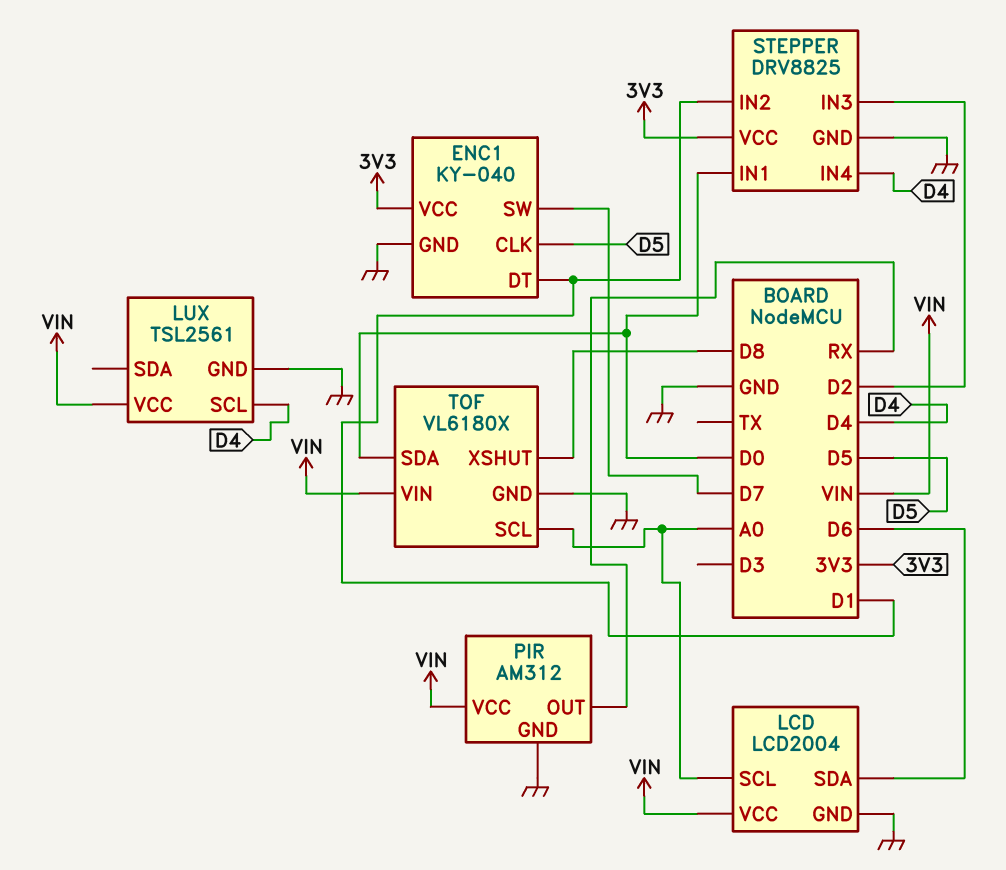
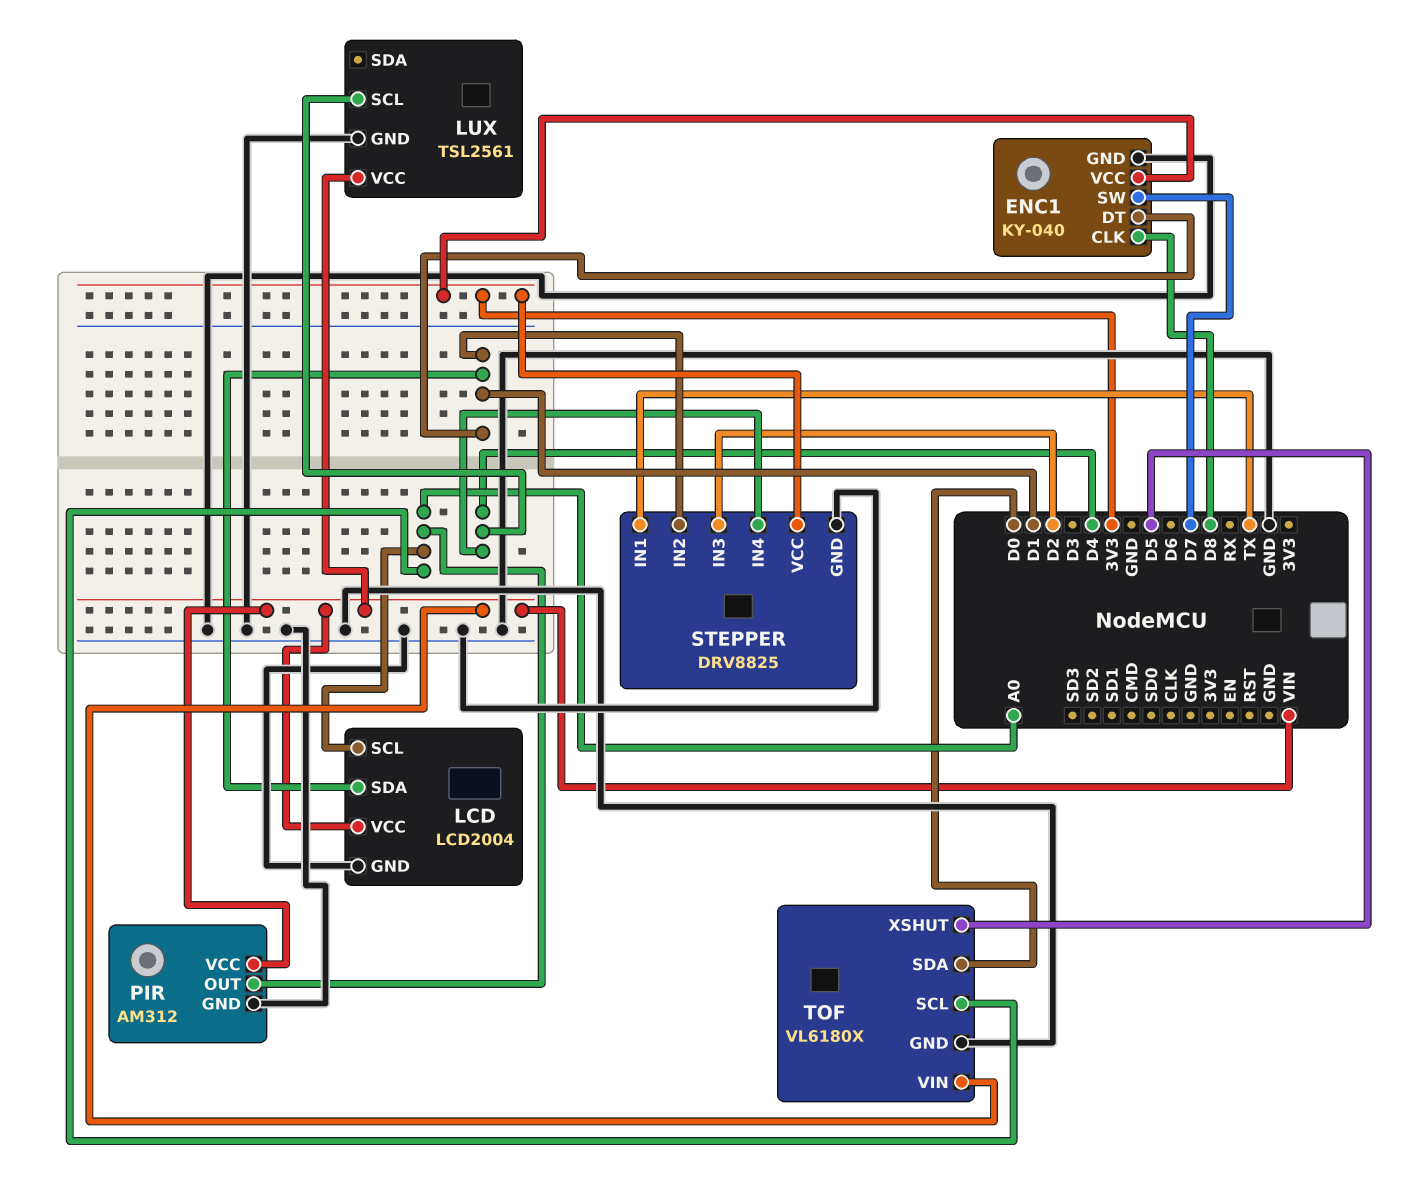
ENC1 pin CLK: D5 -> D8
LCD pin SDA: D6 -> D1
PIR pin OUT: RX -> A0
STEPPER pin IN1: D0 -> TX
TOF pin XSHUT: D8 -> D5

